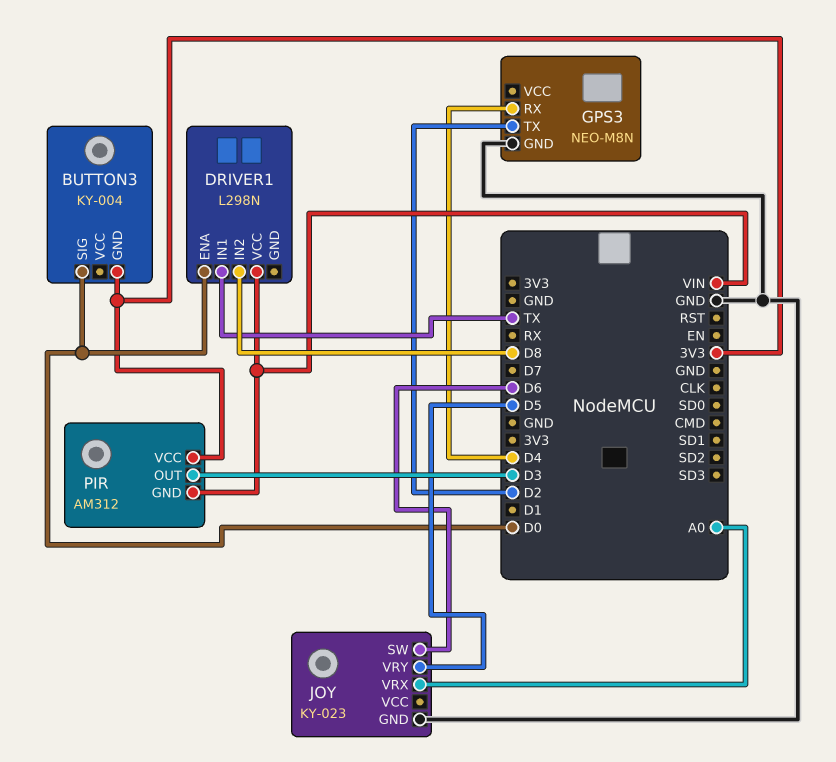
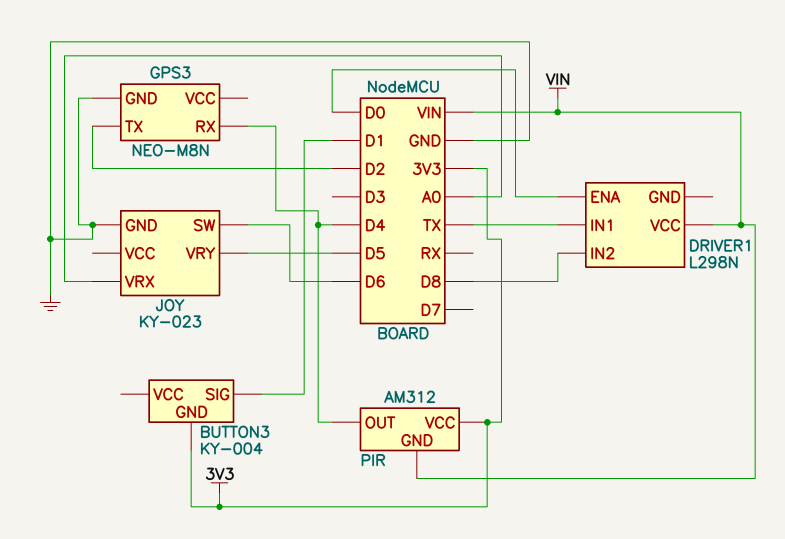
BUTTON3 pin SIG: D0 -> D1
PIR pin OUT: D3 -> D4

